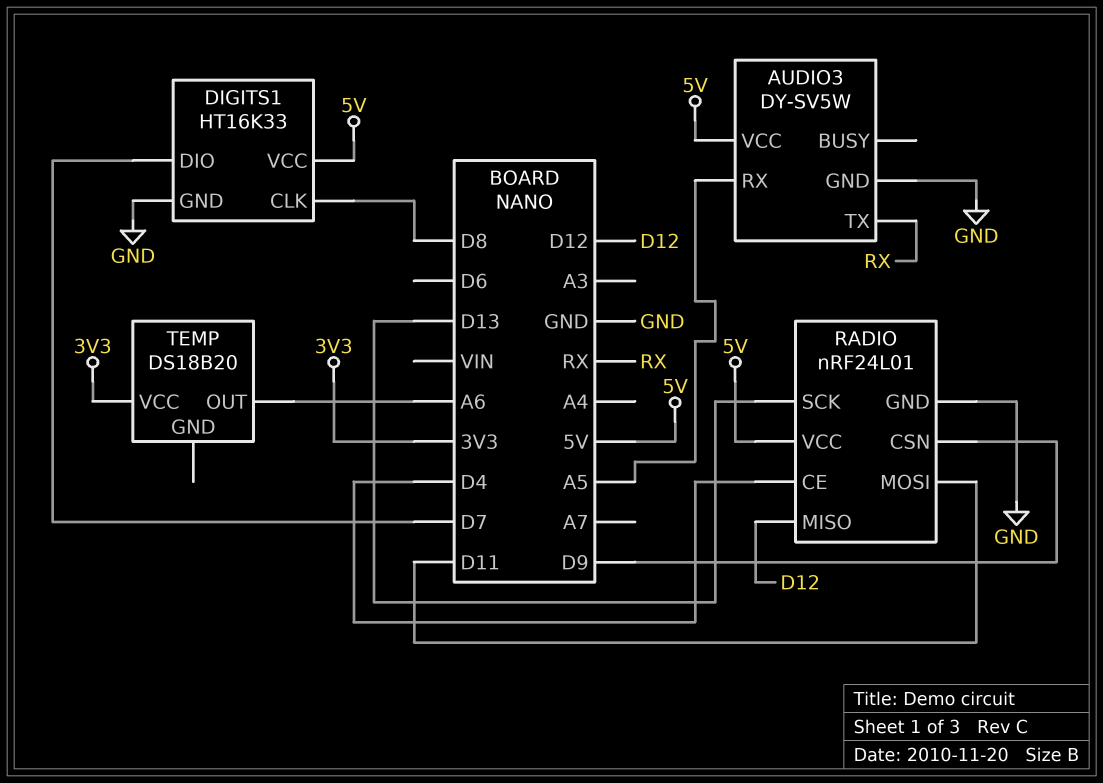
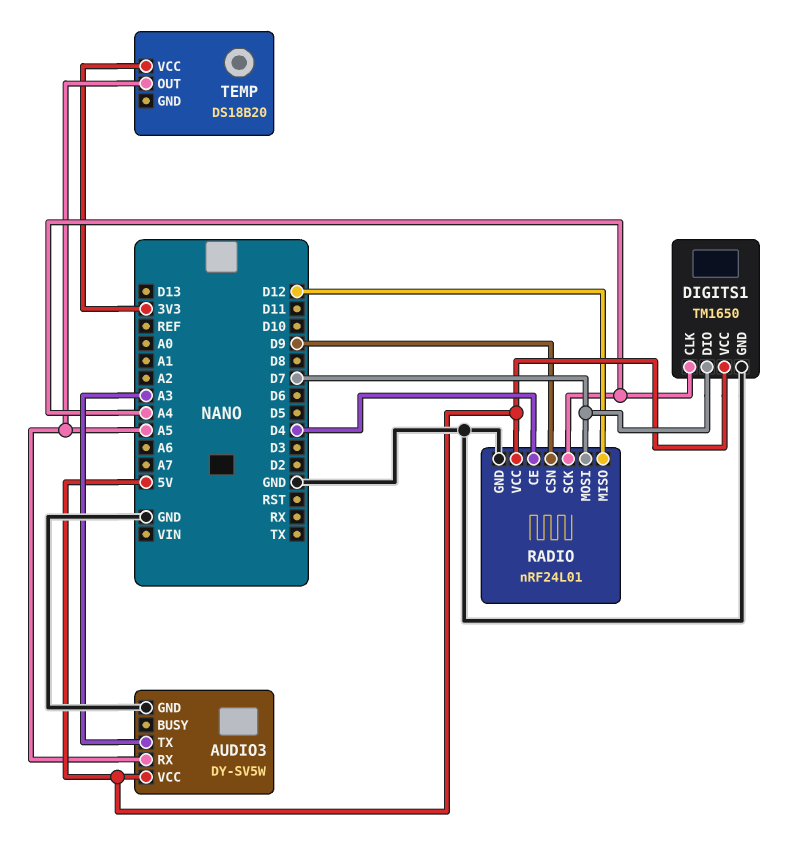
AUDIO3 pin TX: RX -> A3
DIGITS1: HT16K33 -> TM1650
DIGITS1 pin CLK: D8 -> A4
RADIO pin MOSI: D11 -> D7
RADIO pin SCK: D13 -> A4
TEMP pin OUT: A6 -> A5

